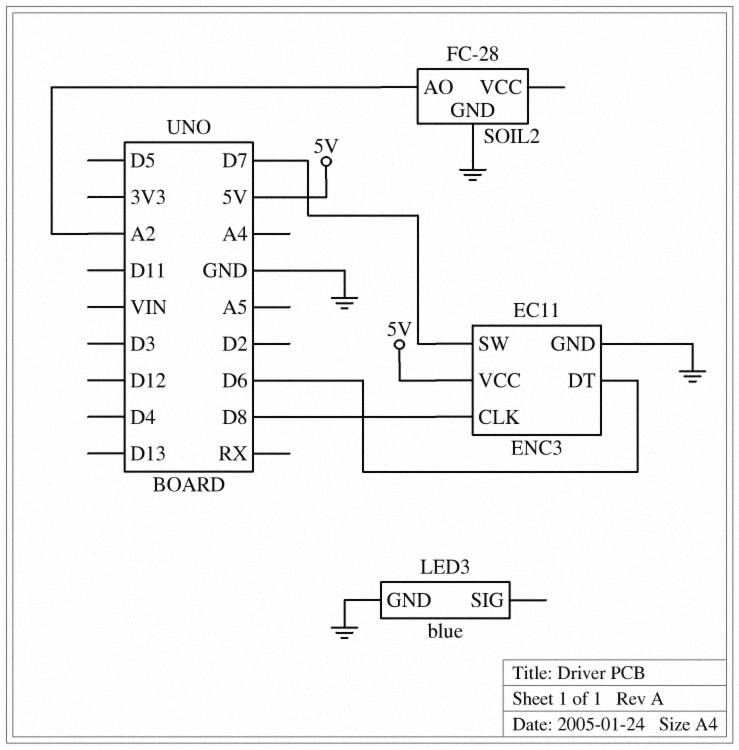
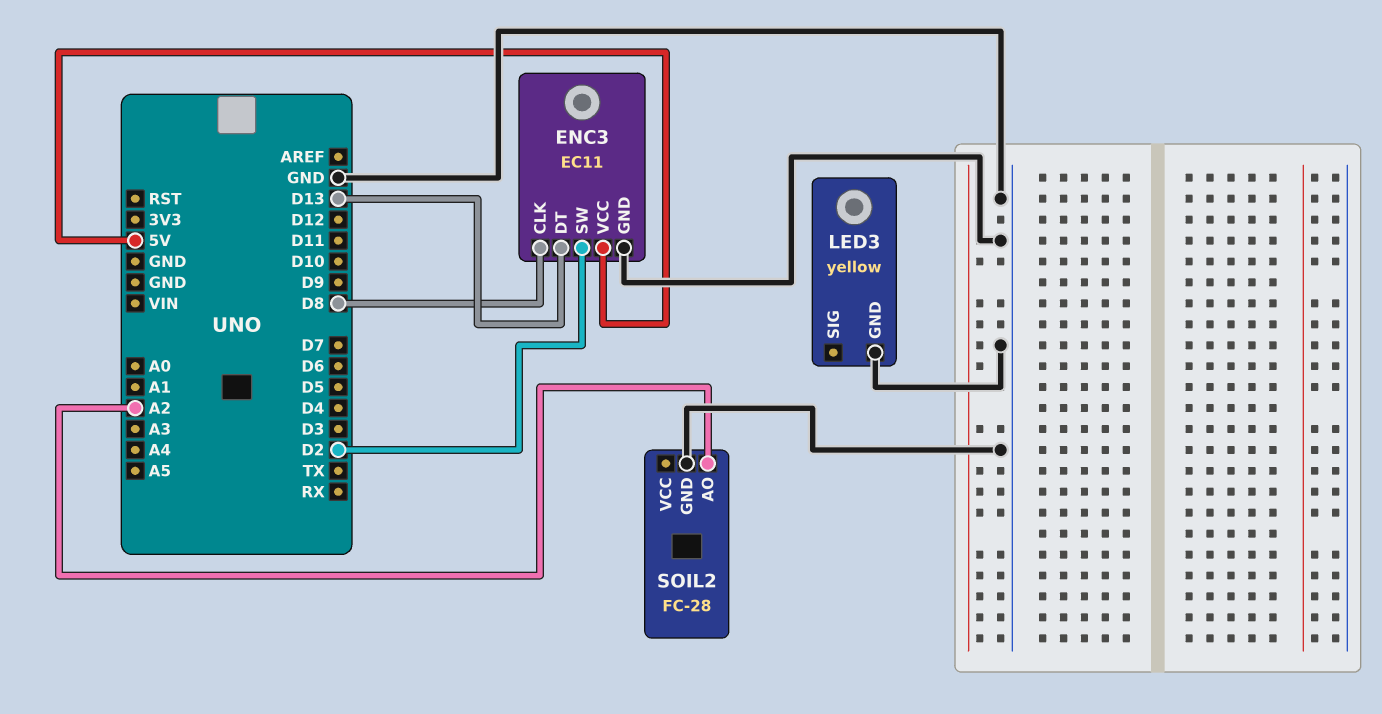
ENC3 pin DT: D6 -> D13
ENC3 pin SW: D7 -> D2
LED3: blue -> yellow

